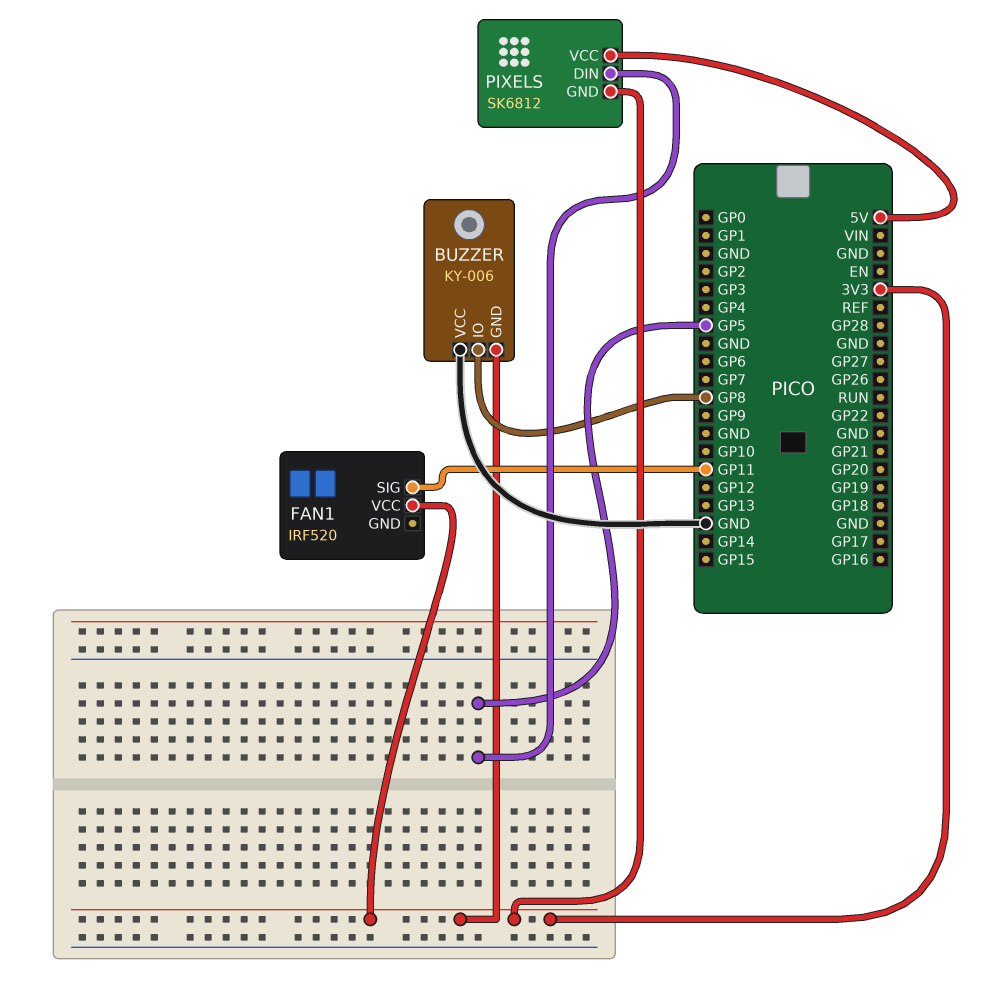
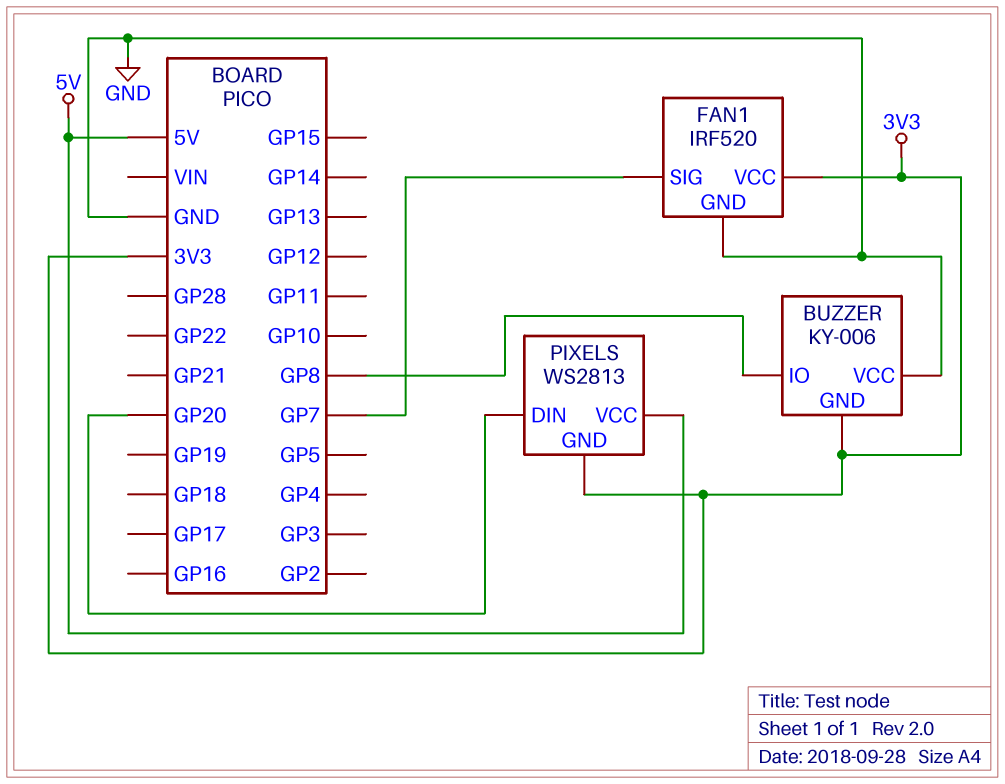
FAN1 pin GND: none -> GND
FAN1 pin SIG: GP11 -> GP7
PIXELS: SK6812 -> WS2813
PIXELS pin DIN: GP5 -> GP20

